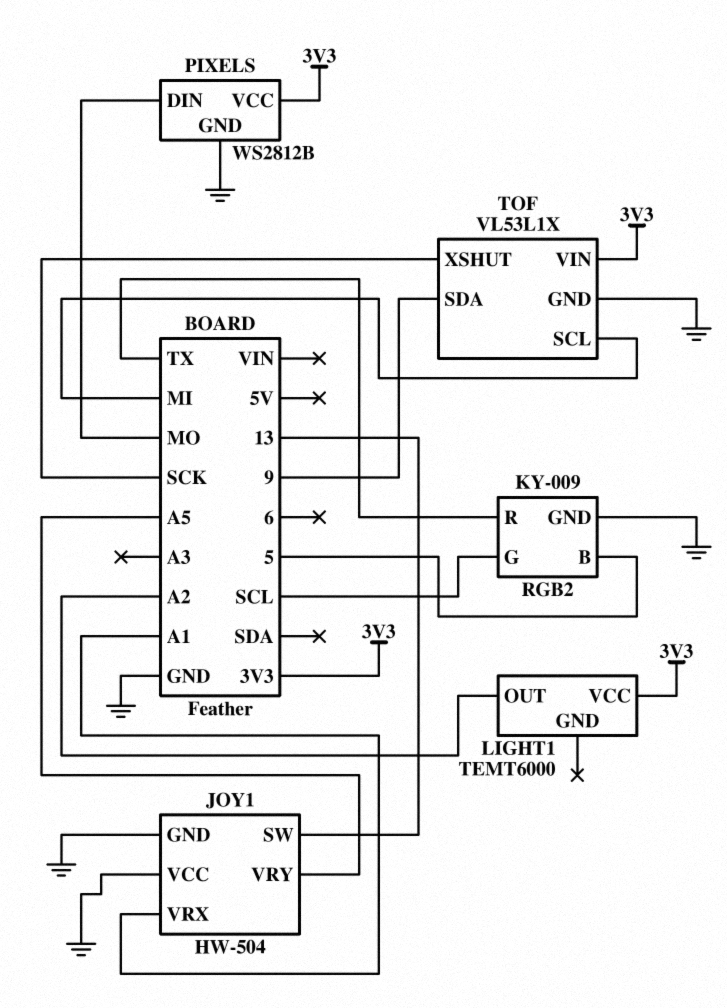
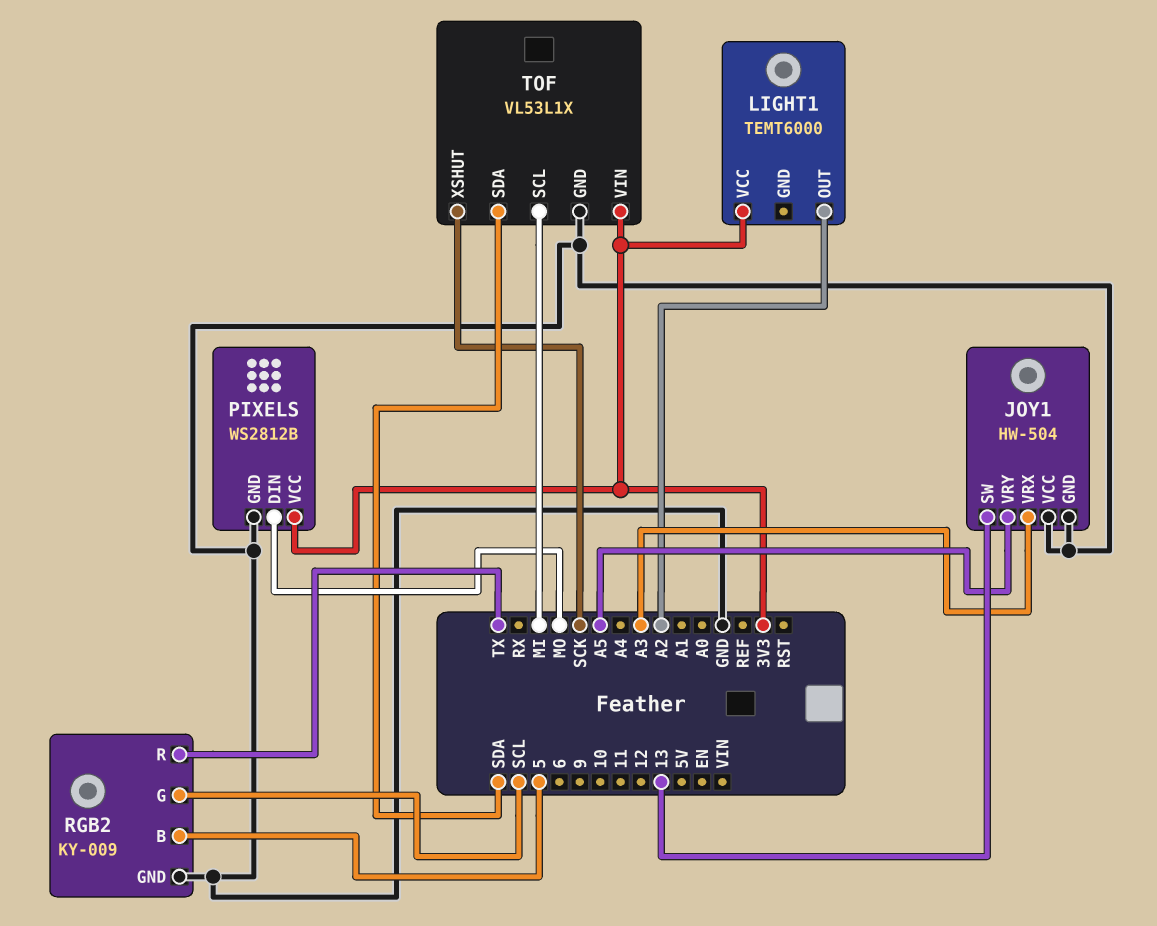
JOY1 pin VRX: A1 -> A3
TOF pin SDA: 9 -> SDA

